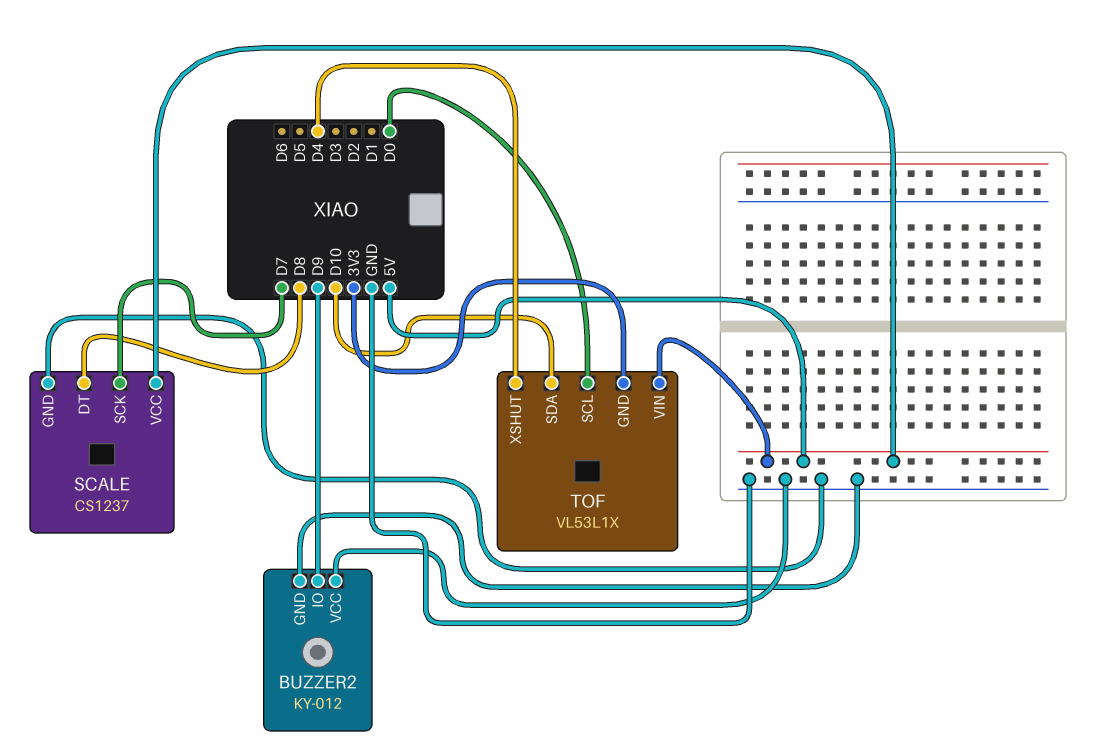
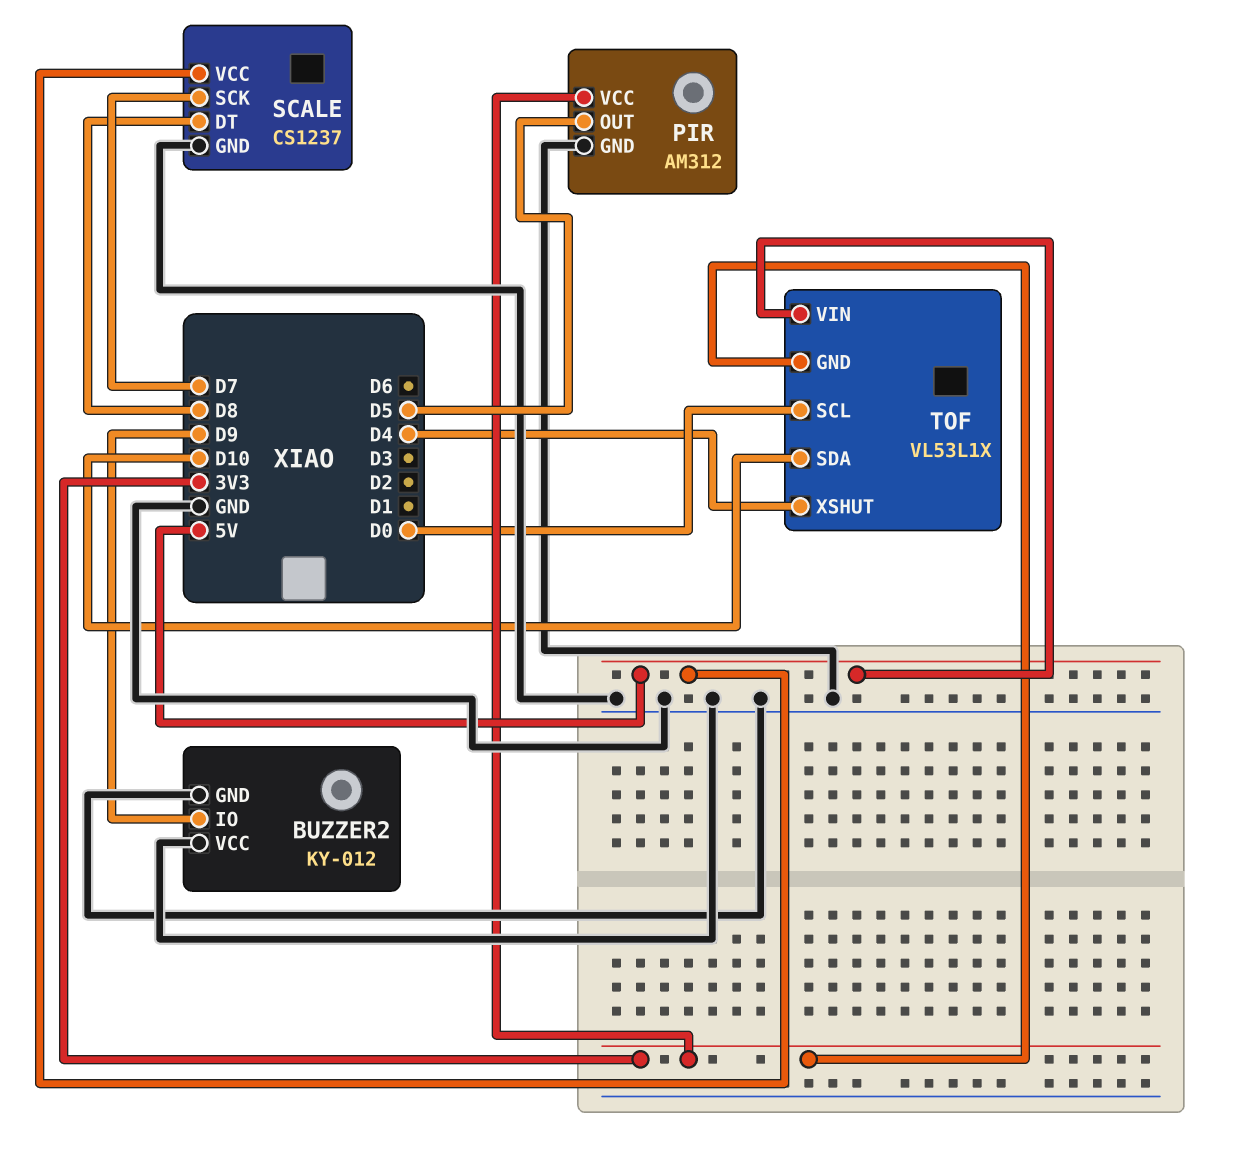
PIR: none -> AM312
PIR pin GND: none -> GND
PIR pin OUT: none -> D5
PIR pin VCC: none -> 3V3

